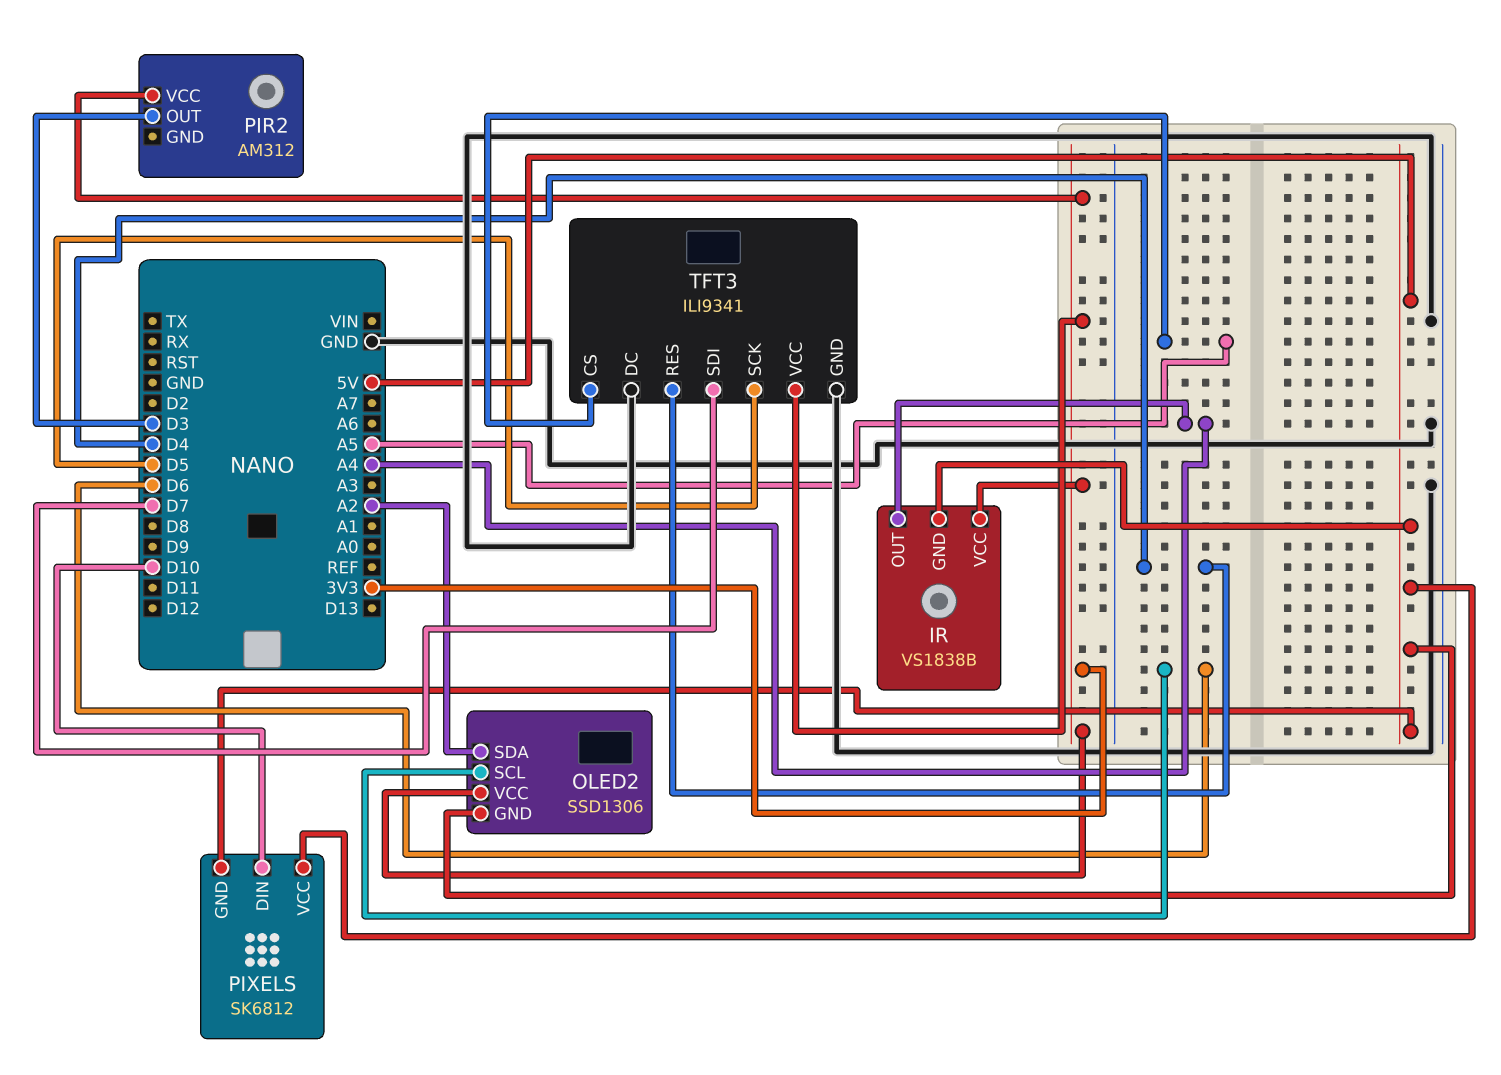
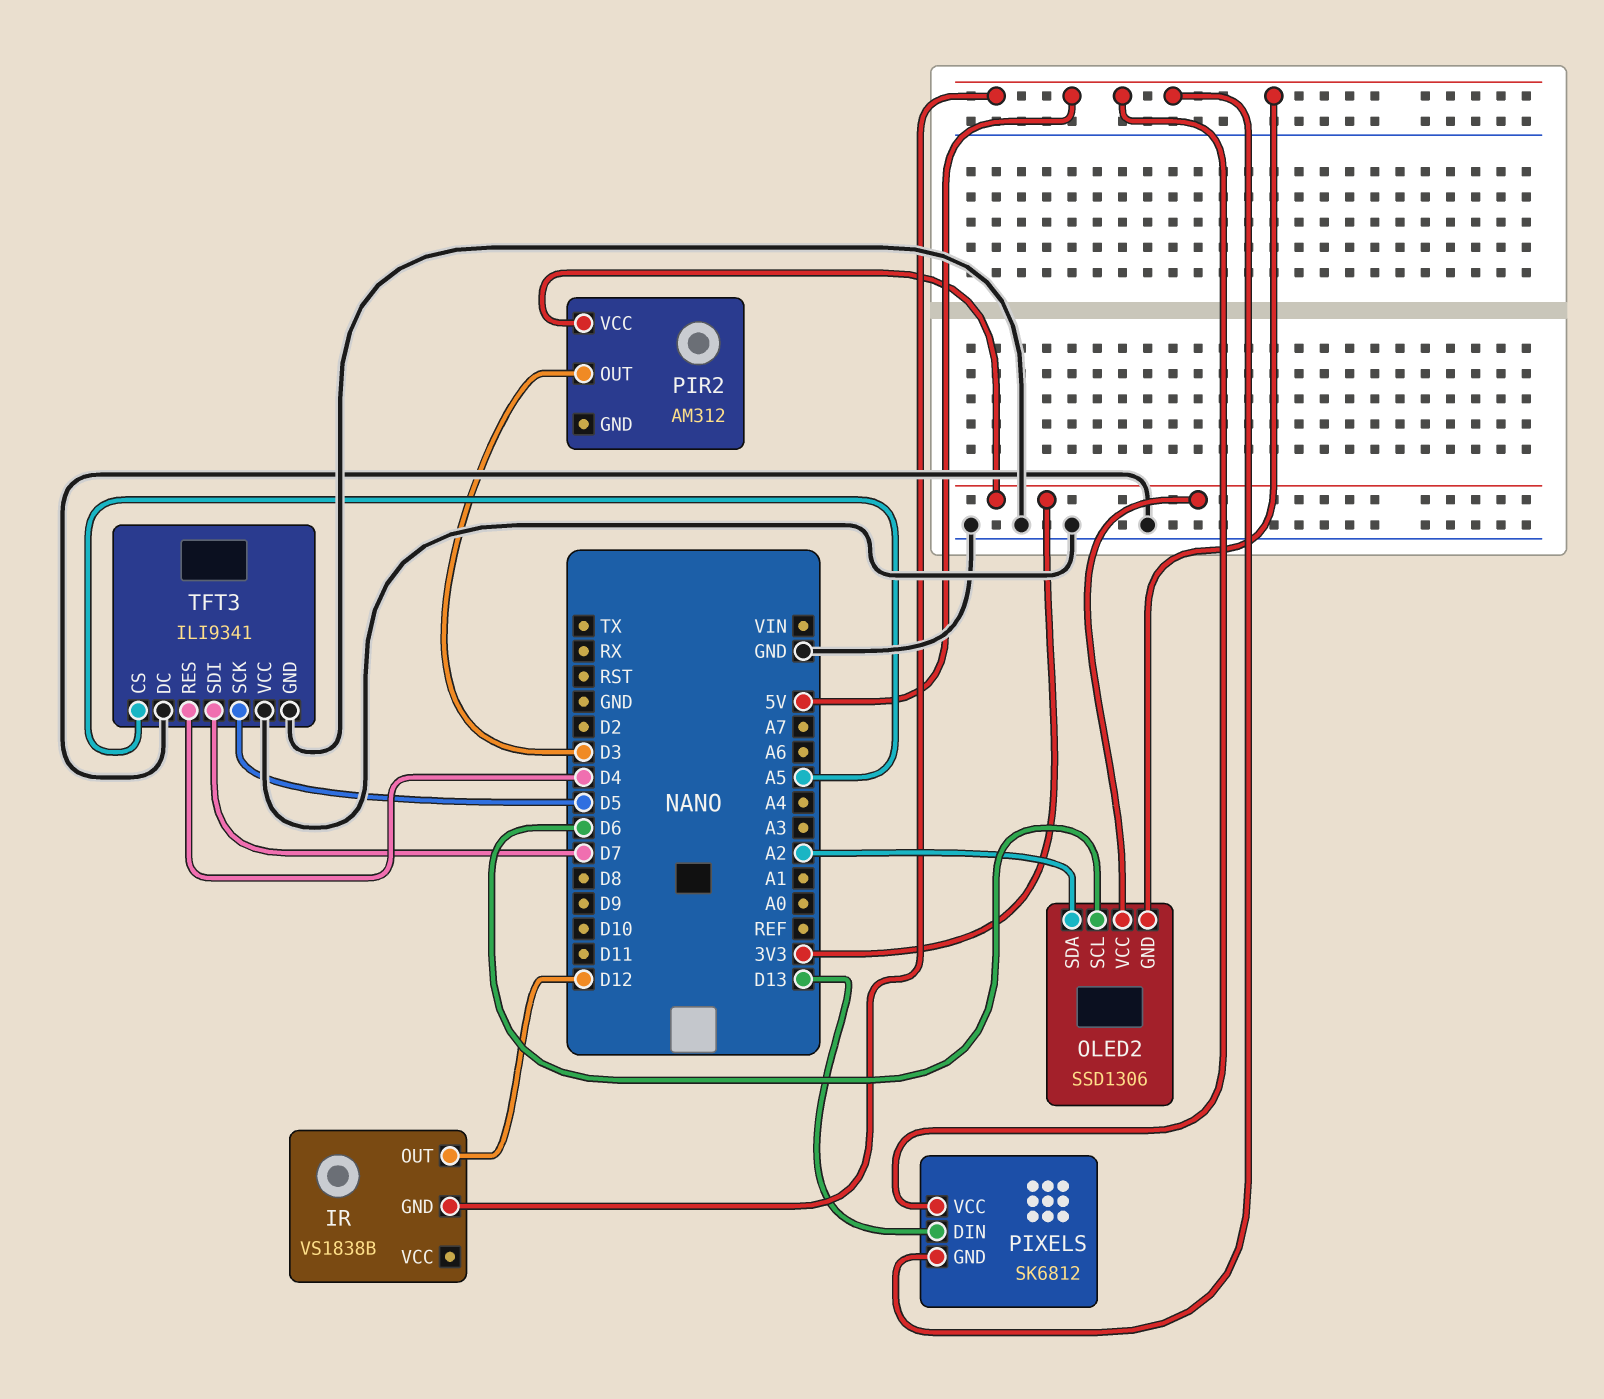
IR pin OUT: A4 -> D12
IR pin VCC: 3V3 -> none
PIXELS pin DIN: D10 -> D13
TFT3 pin VCC: 3V3 -> GND

